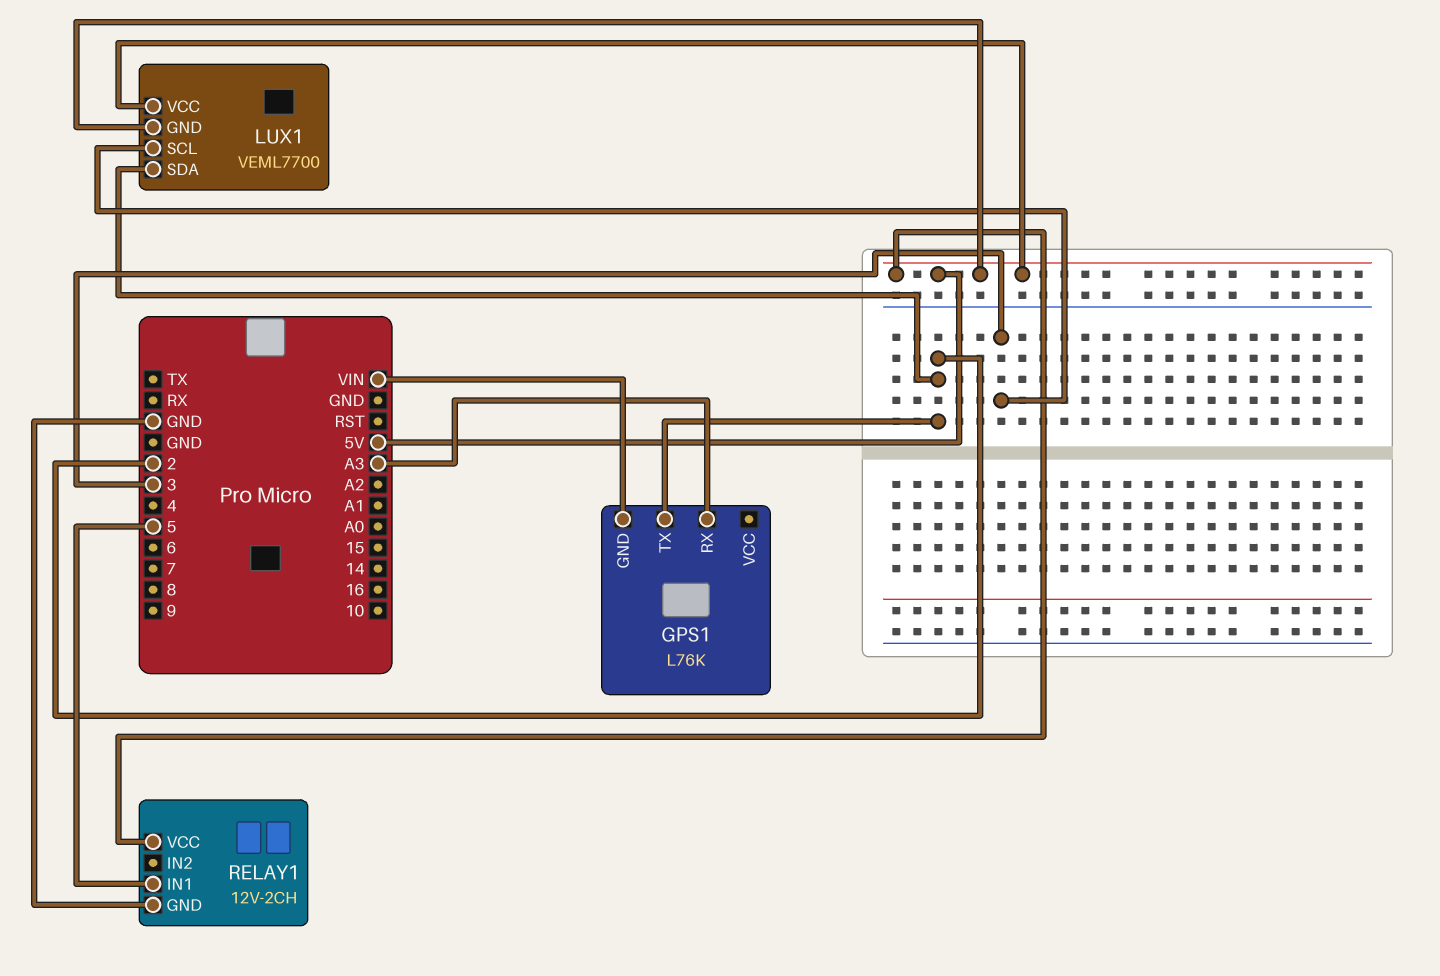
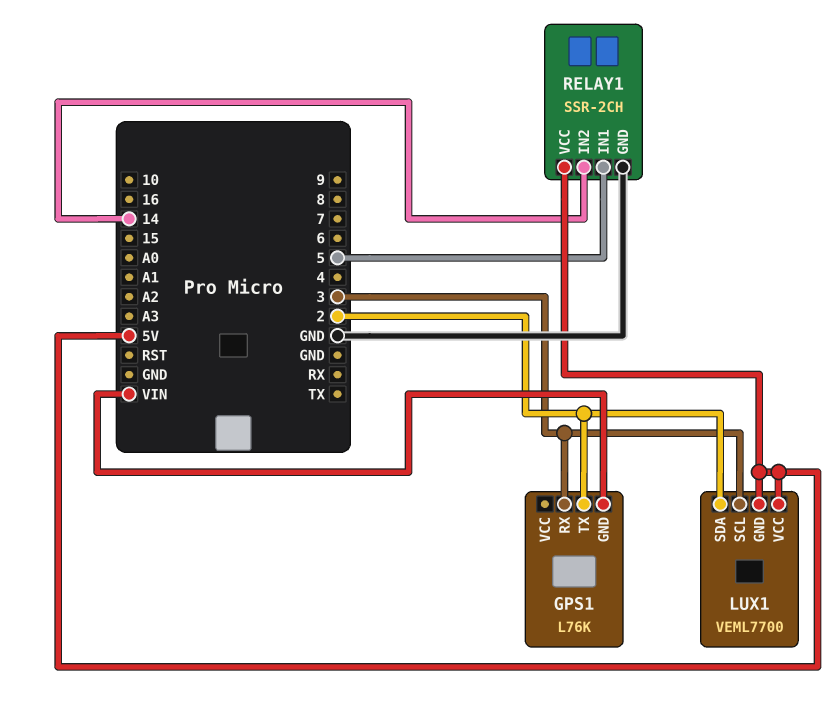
GPS1 pin RX: A3 -> 3
RELAY1: 12V-2CH -> SSR-2CH
RELAY1 pin IN2: none -> 14

